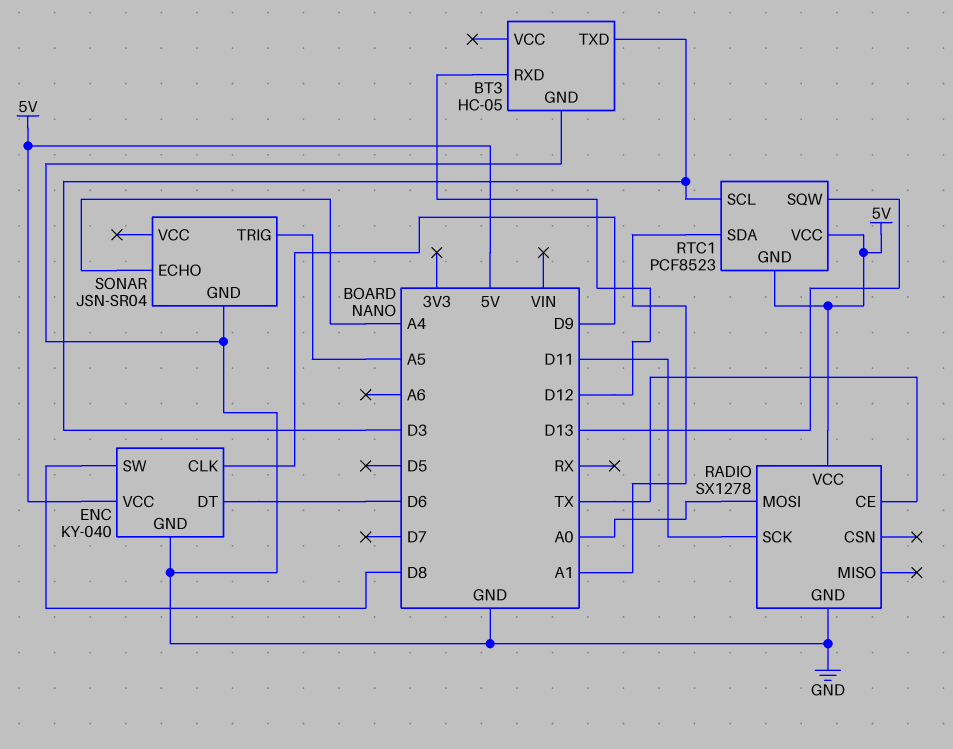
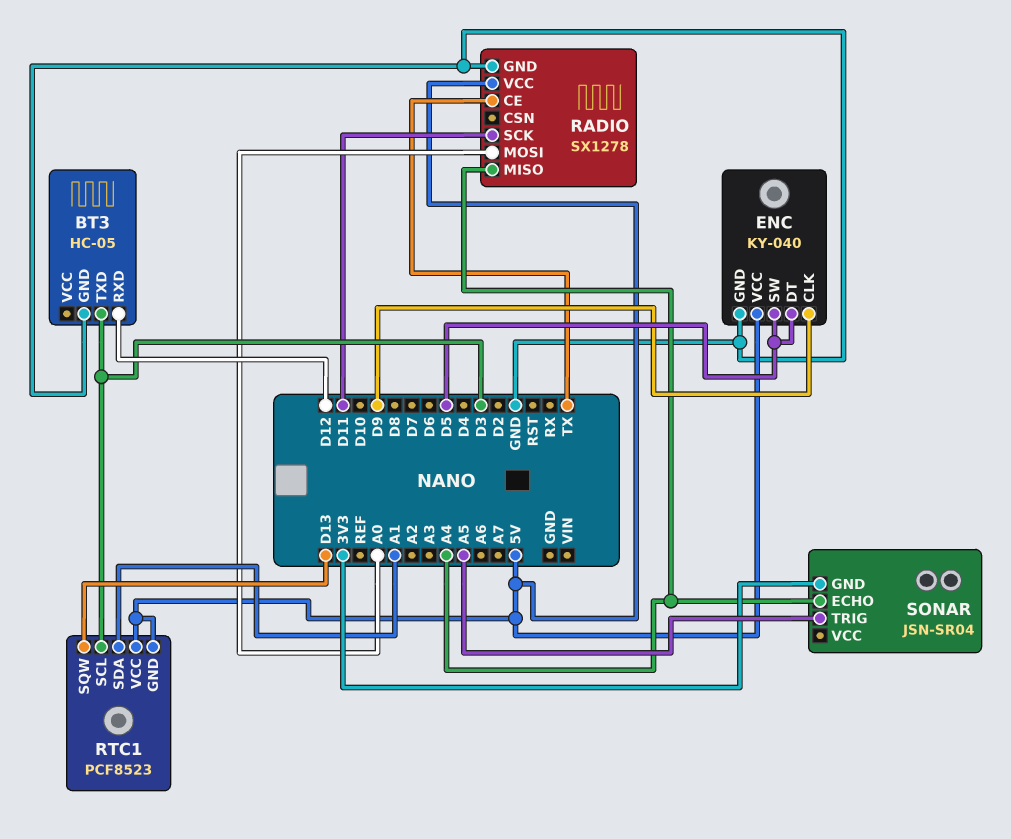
ENC pin DT: D6 -> D5
ENC pin SW: D8 -> D5
RADIO pin MISO: none -> A4
SONAR pin GND: GND -> 3V3

